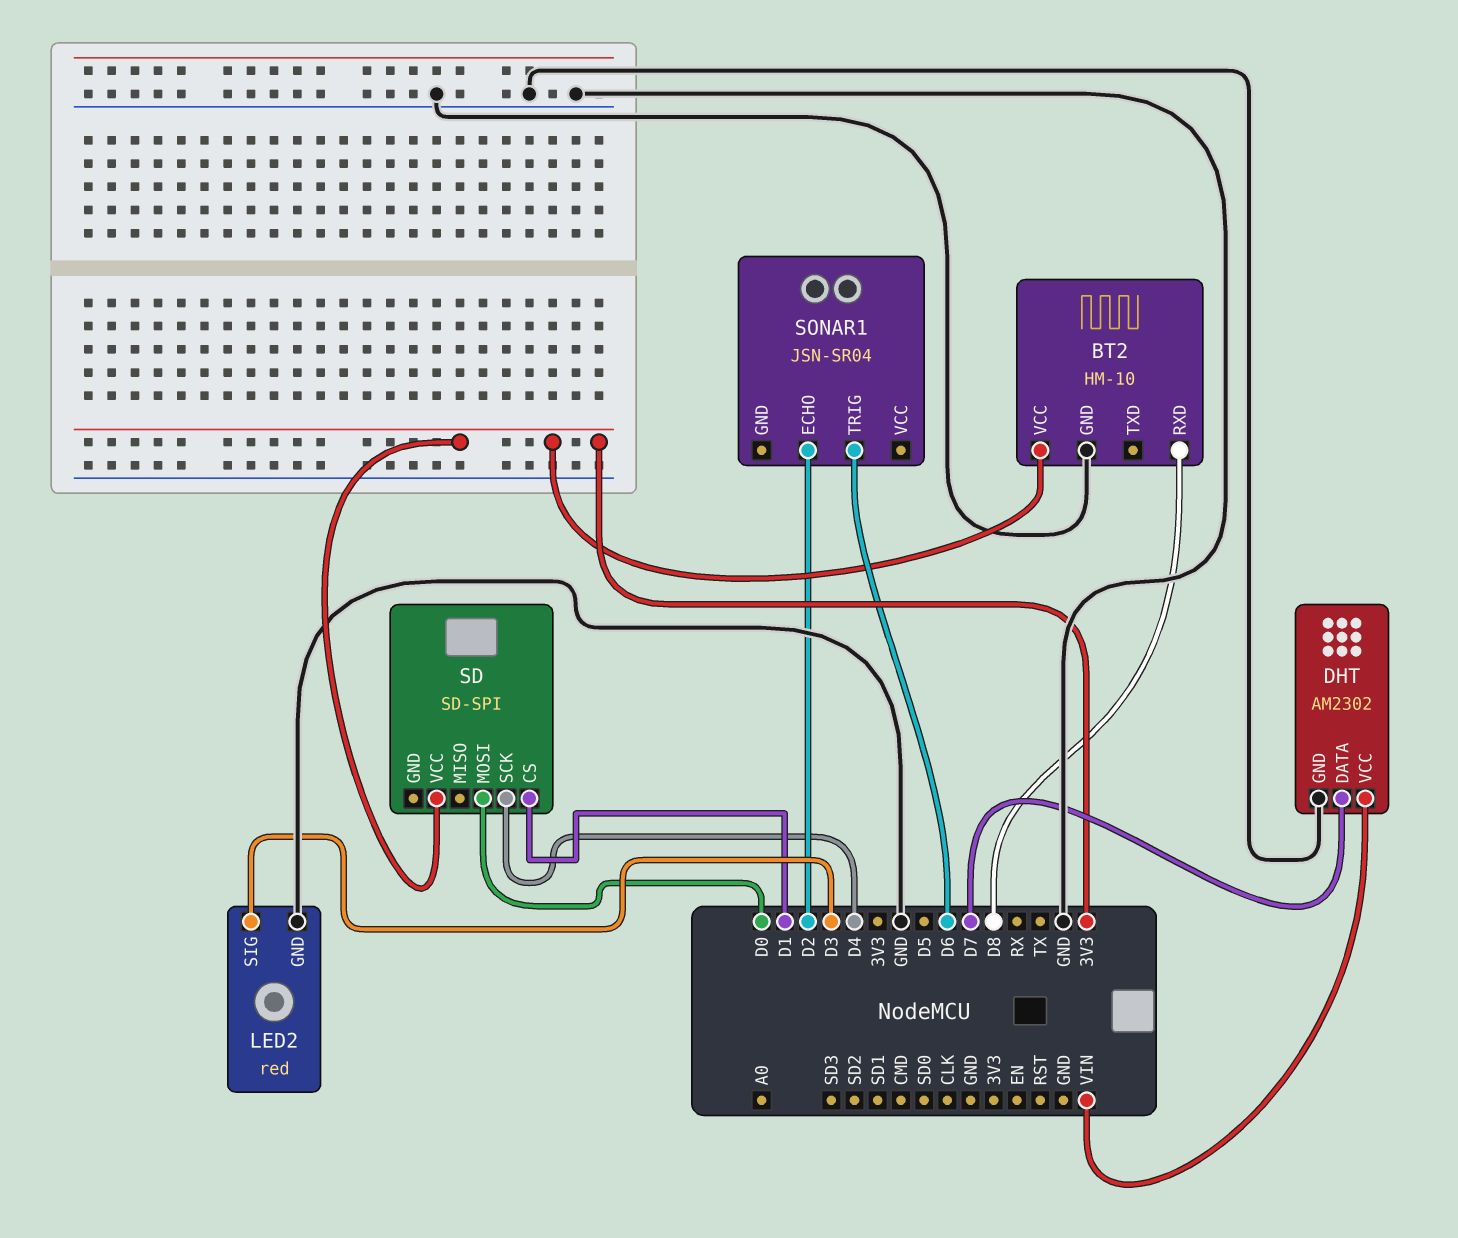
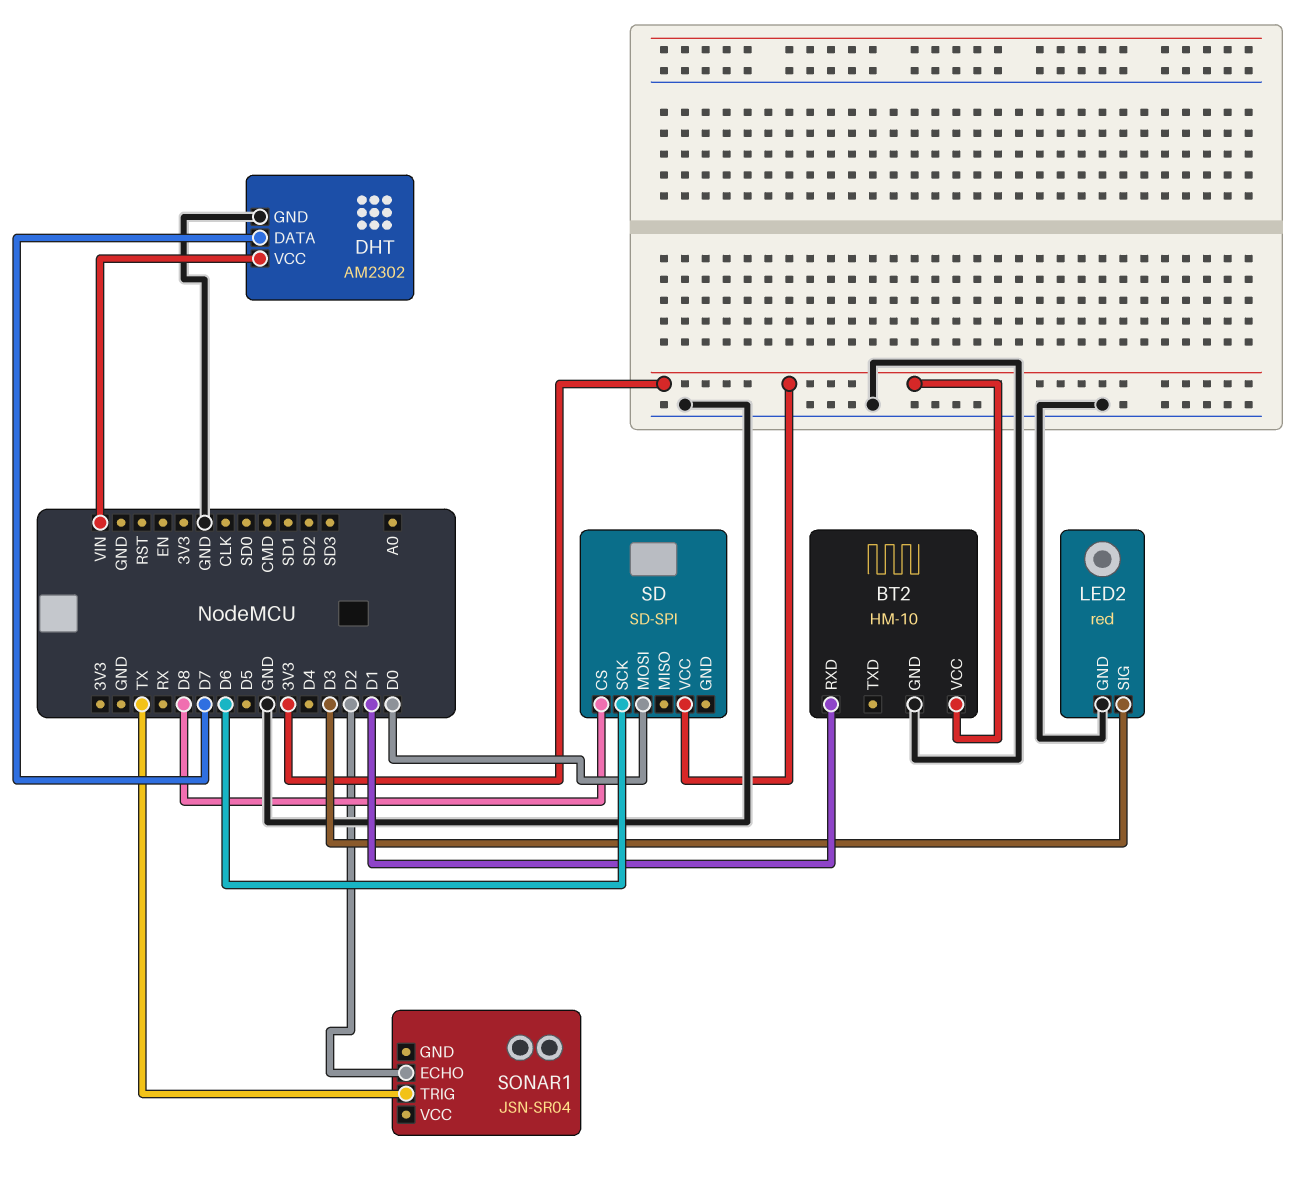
BT2 pin RXD: D8 -> D1
SD pin CS: D1 -> D8
SD pin SCK: D4 -> D6
SONAR1 pin TRIG: D6 -> TX

